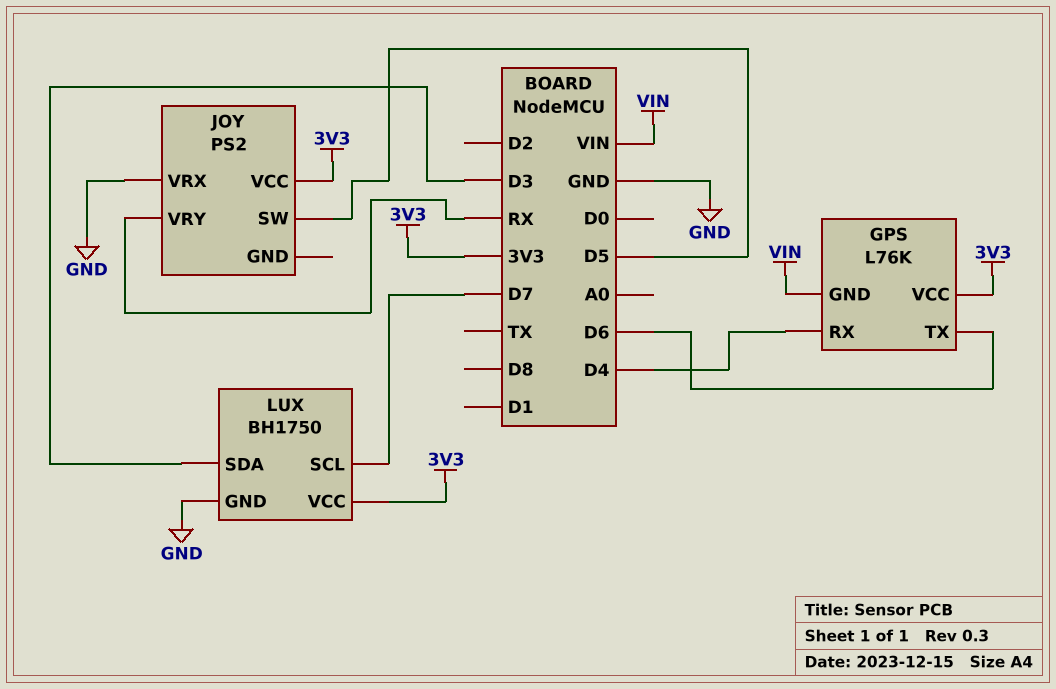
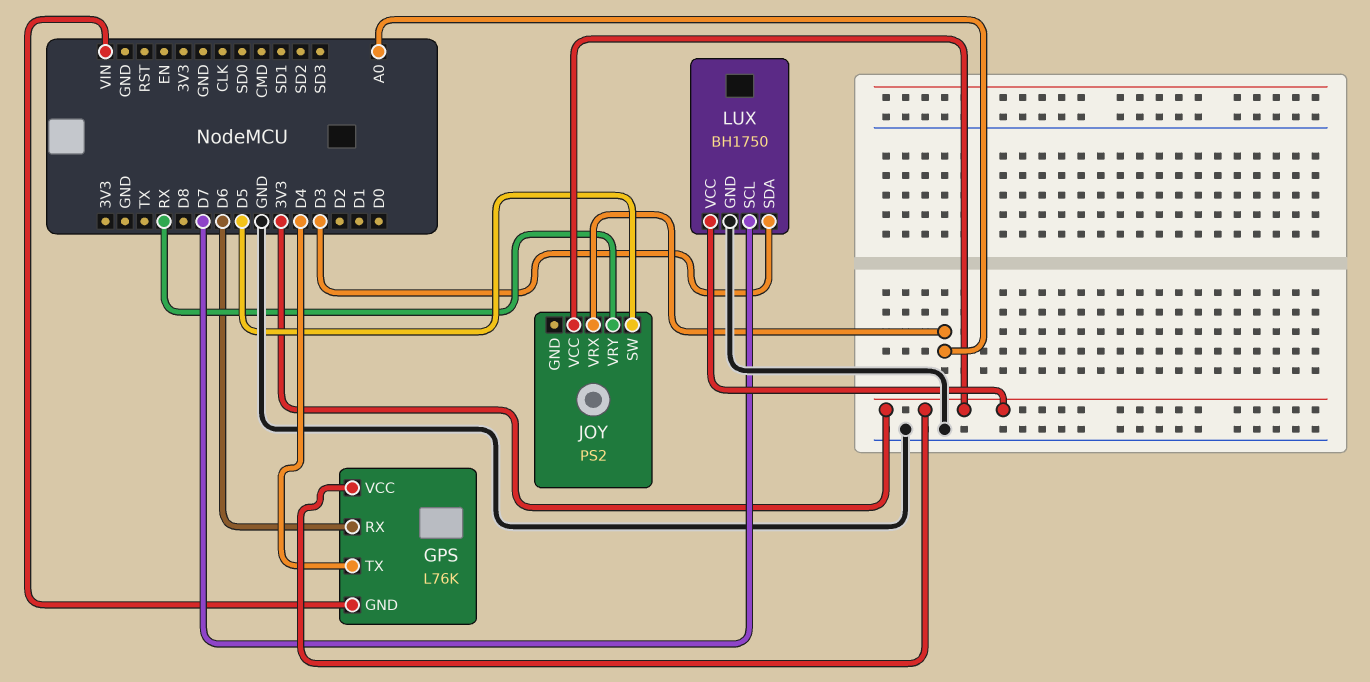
GPS pin RX: D4 -> D6
GPS pin TX: D6 -> D4
JOY pin VRX: GND -> A0

